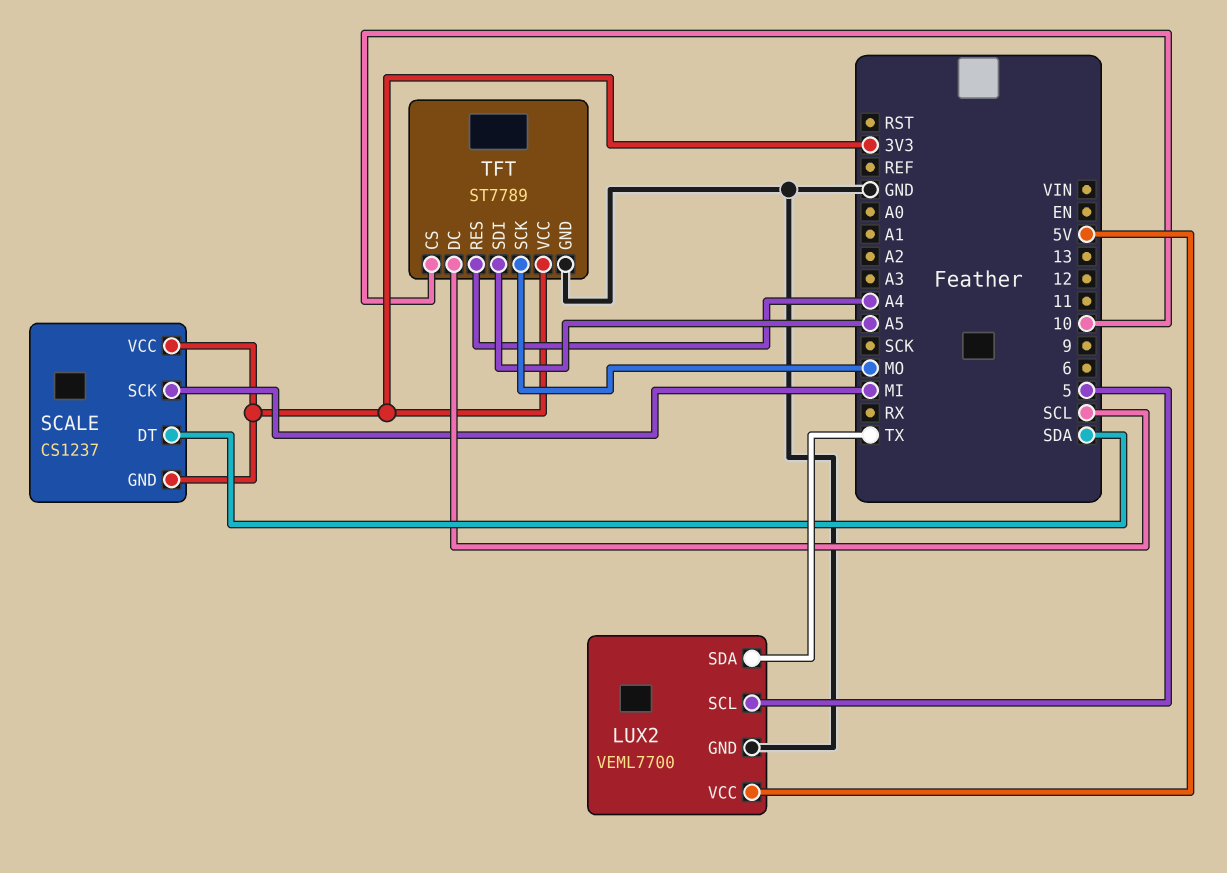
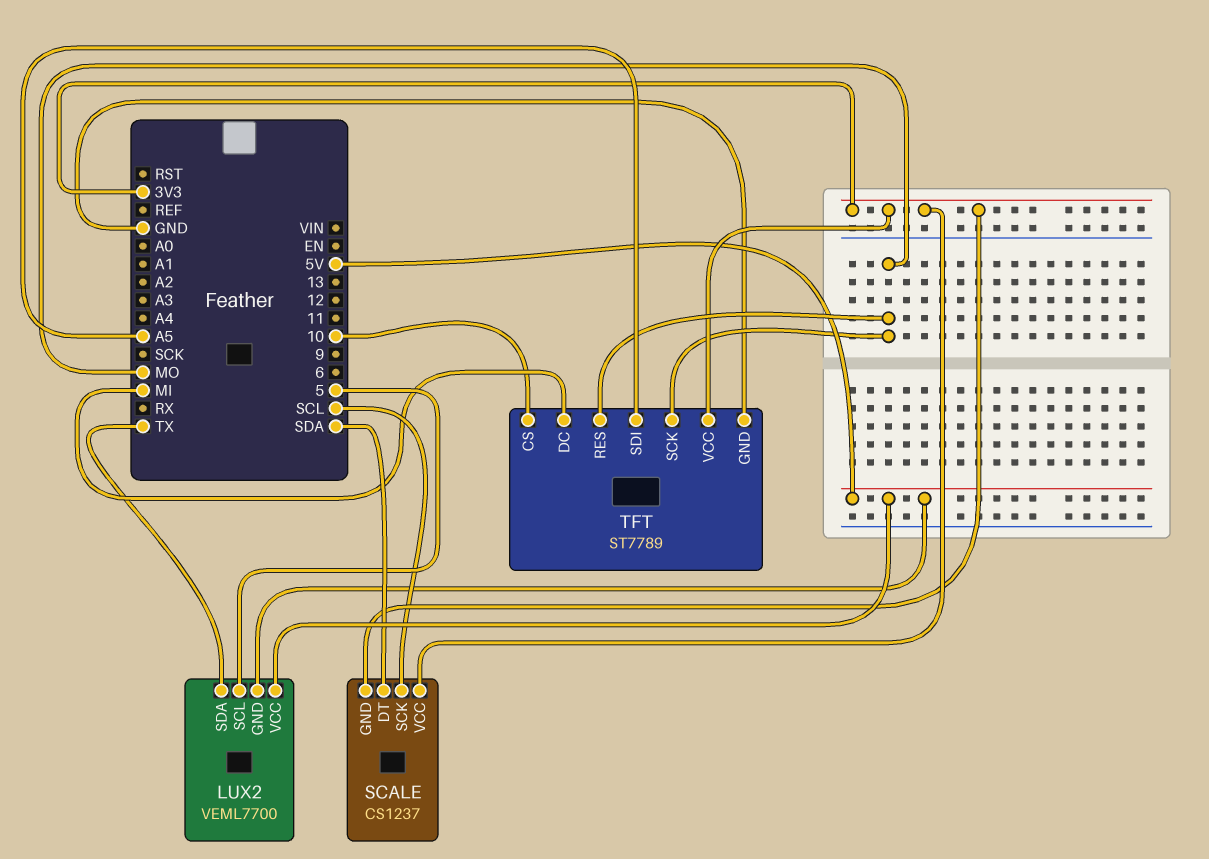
LUX2 pin GND: GND -> 5V
SCALE pin SCK: MI -> SCL
TFT pin DC: SCL -> MI
TFT pin RES: A4 -> MO

